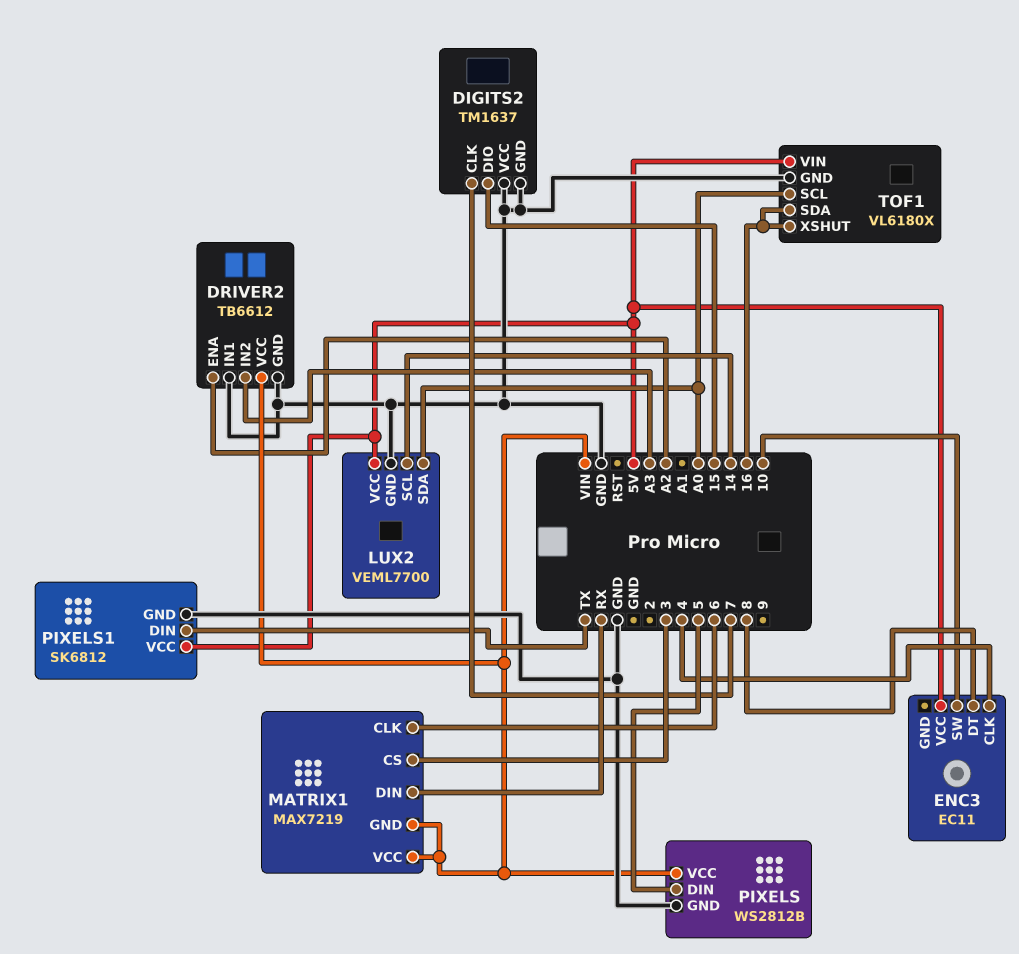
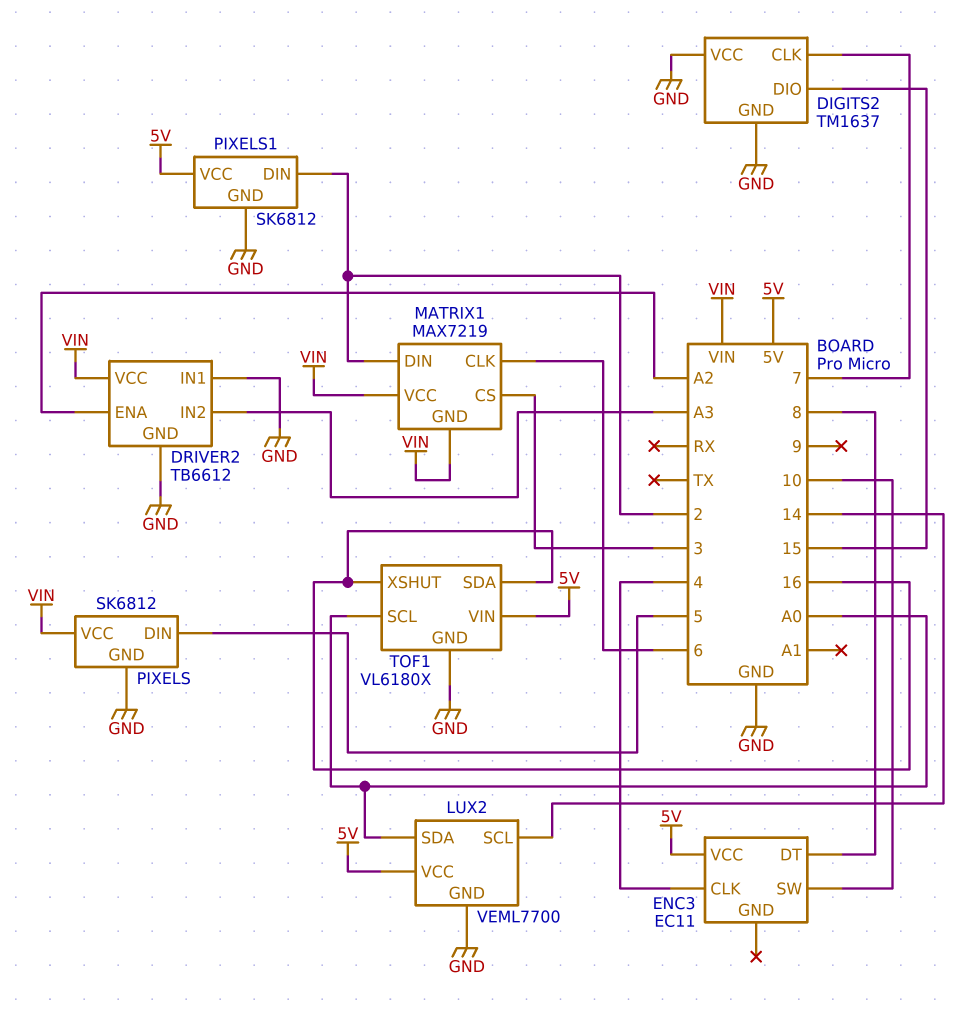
MATRIX1 pin DIN: RX -> 2
PIXELS: WS2812B -> SK6812
PIXELS1 pin DIN: TX -> 2

